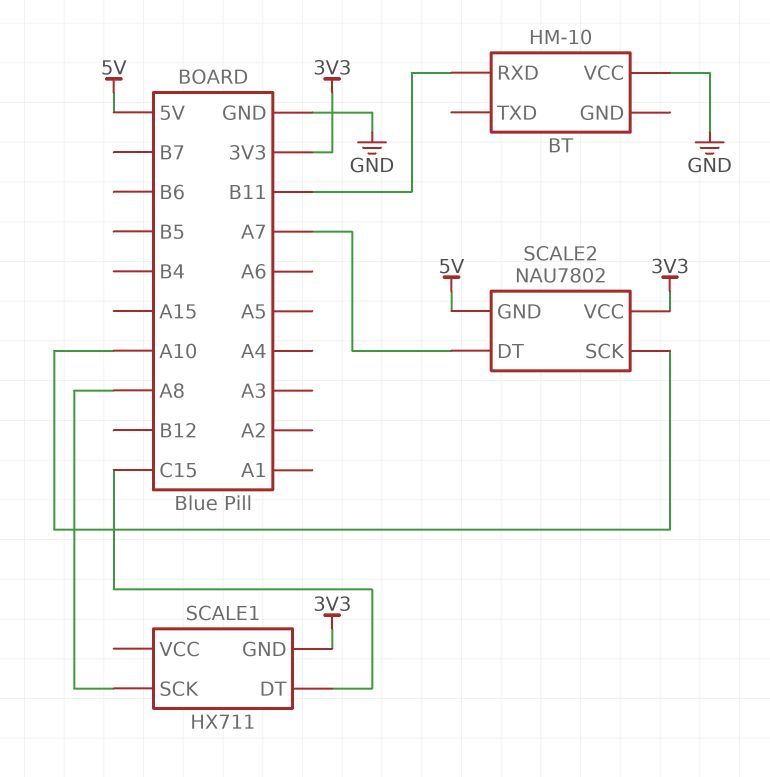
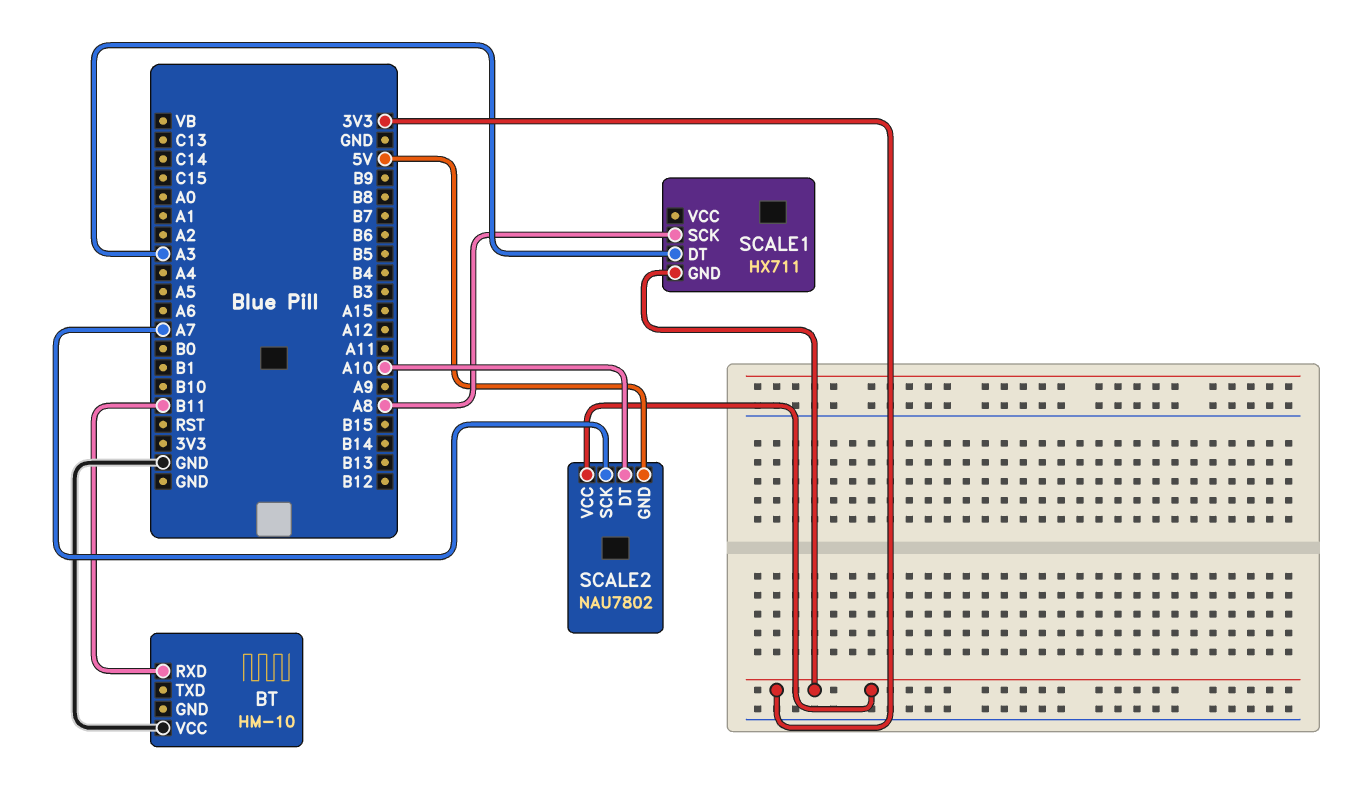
SCALE1 pin DT: C15 -> A3
SCALE2 pin DT: A7 -> A10
SCALE2 pin SCK: A10 -> A7

